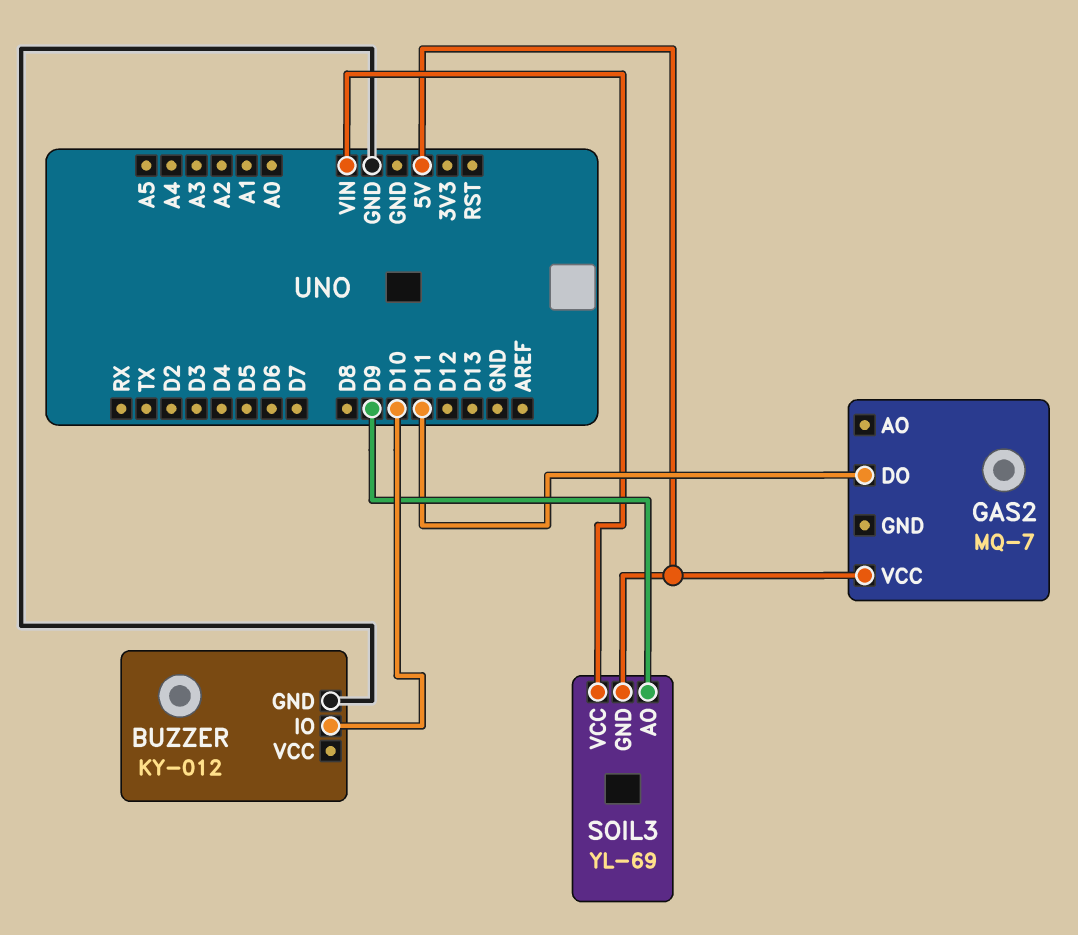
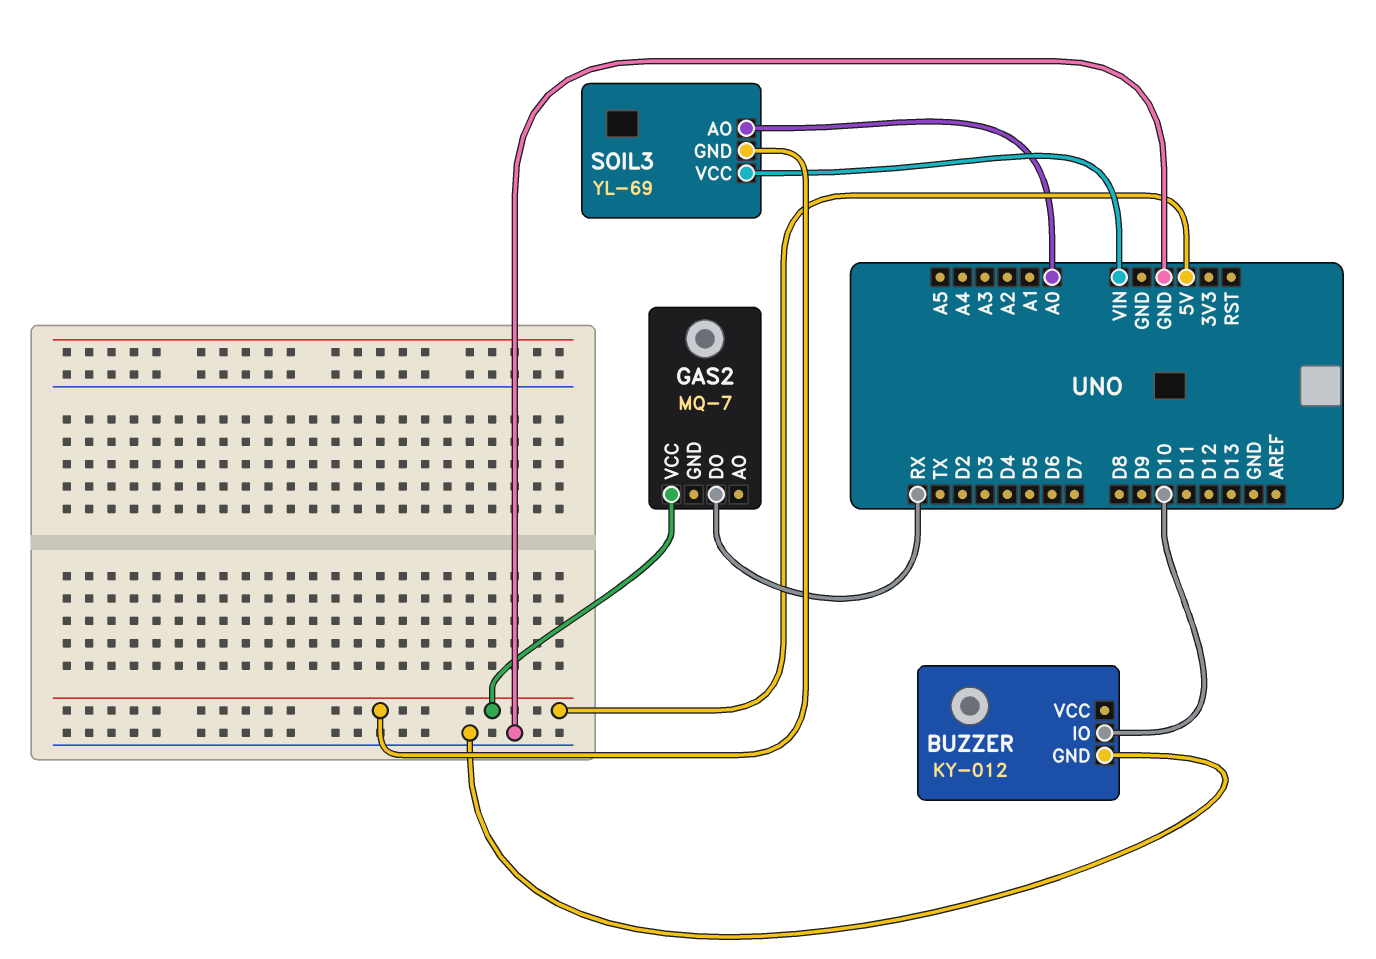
GAS2 pin DO: D11 -> RX
SOIL3 pin AO: D9 -> A0

